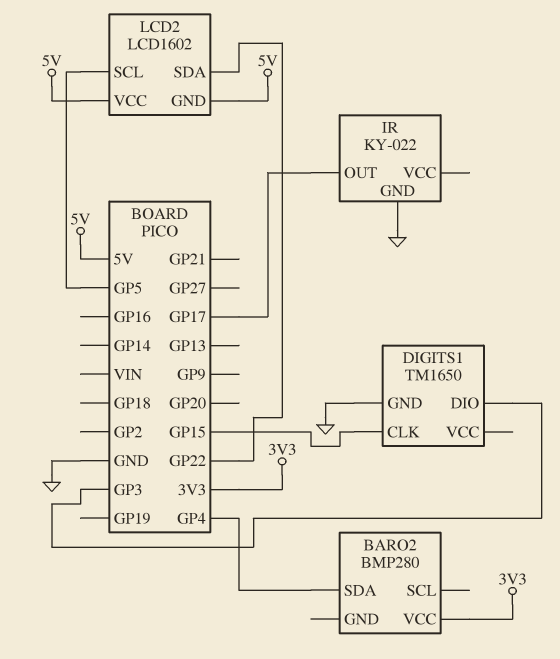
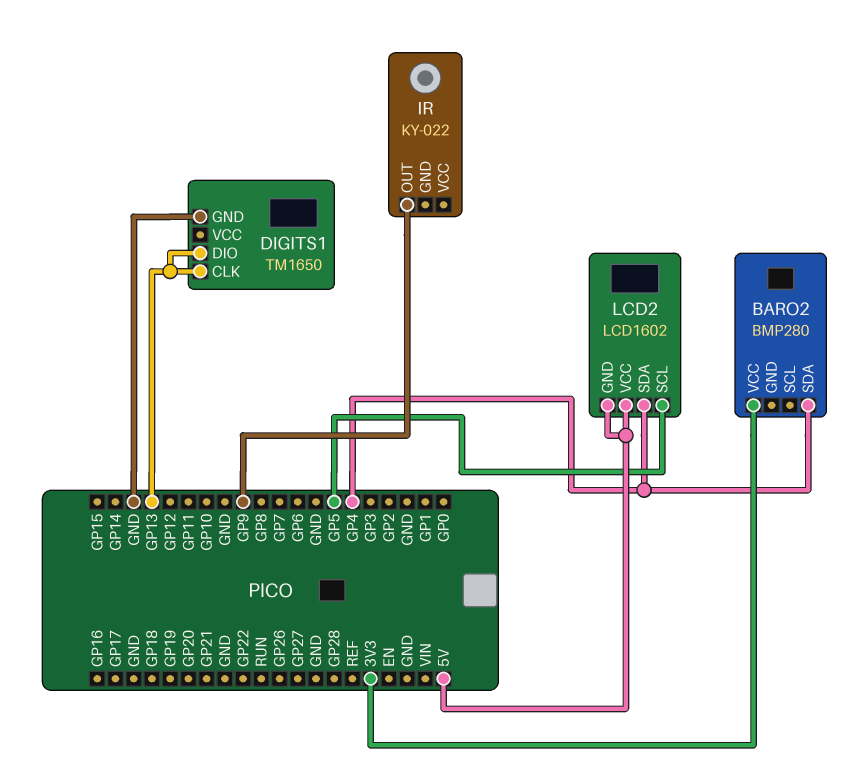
DIGITS1 pin CLK: GP15 -> GP13
DIGITS1 pin DIO: GP3 -> GP13
IR pin GND: GND -> none
IR pin OUT: GP17 -> GP9
LCD2 pin SDA: GP22 -> GP4

